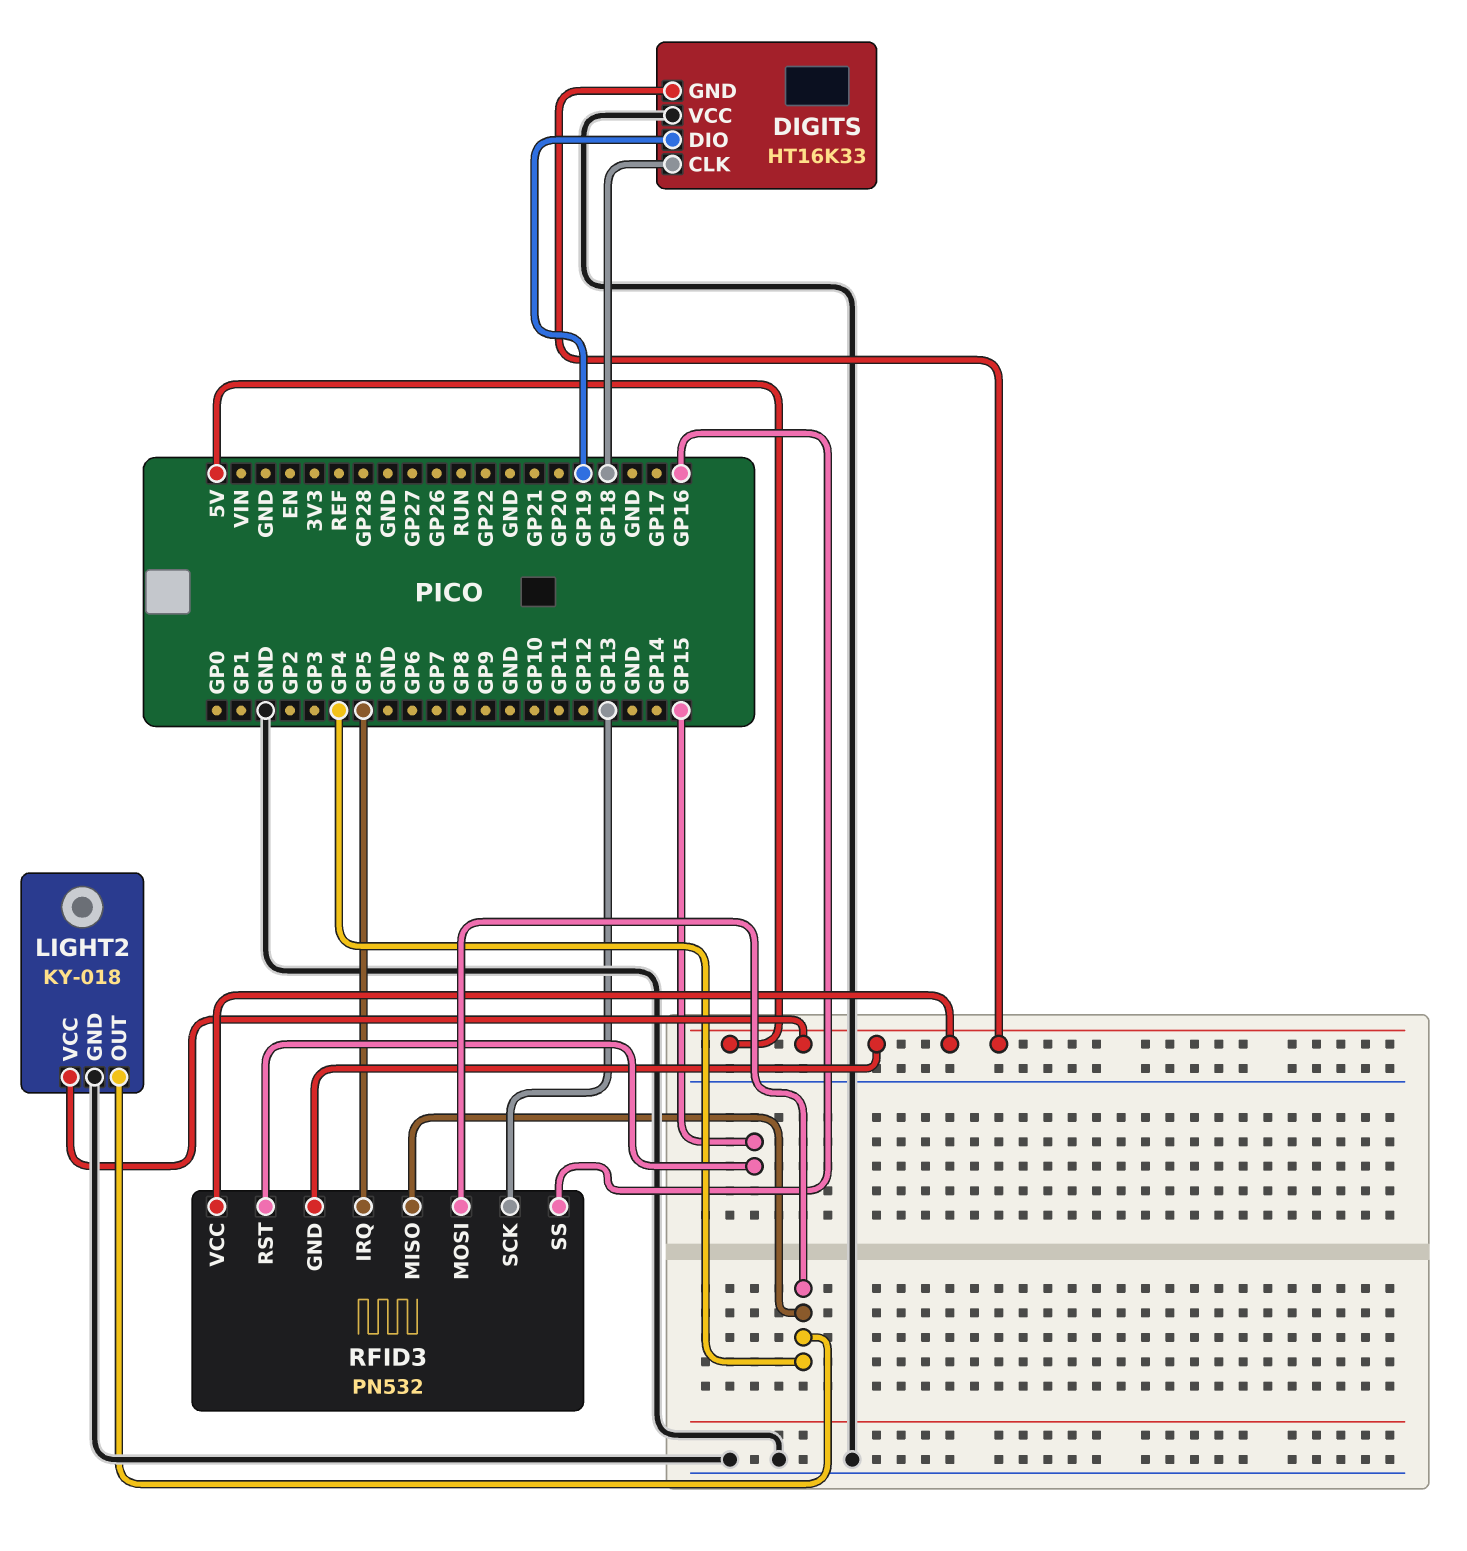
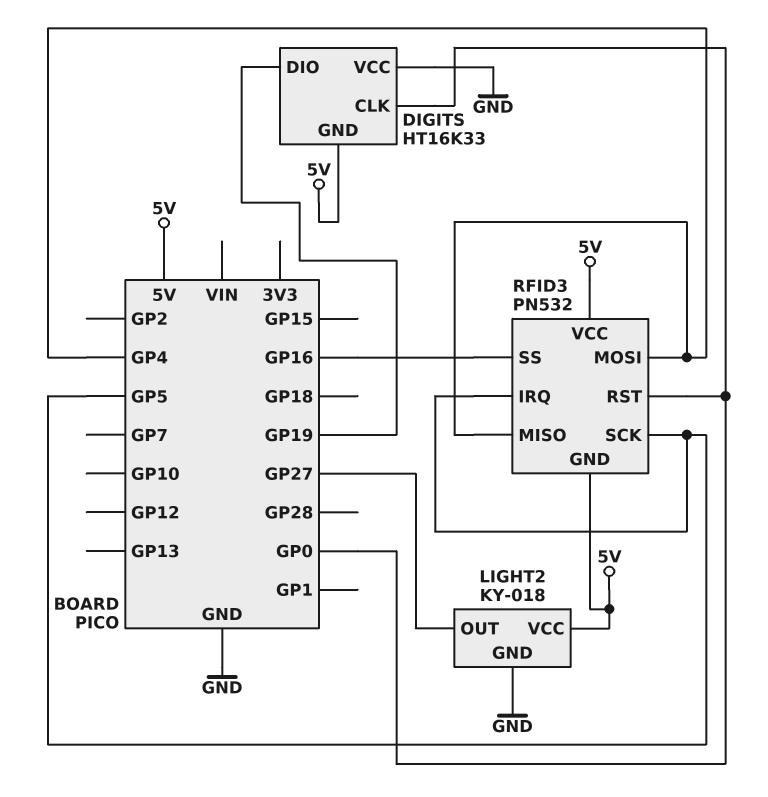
DIGITS pin CLK: GP18 -> GP0
LIGHT2 pin OUT: GP4 -> GP27
RFID3 pin RST: GP15 -> GP0
RFID3 pin SCK: GP13 -> GP5

